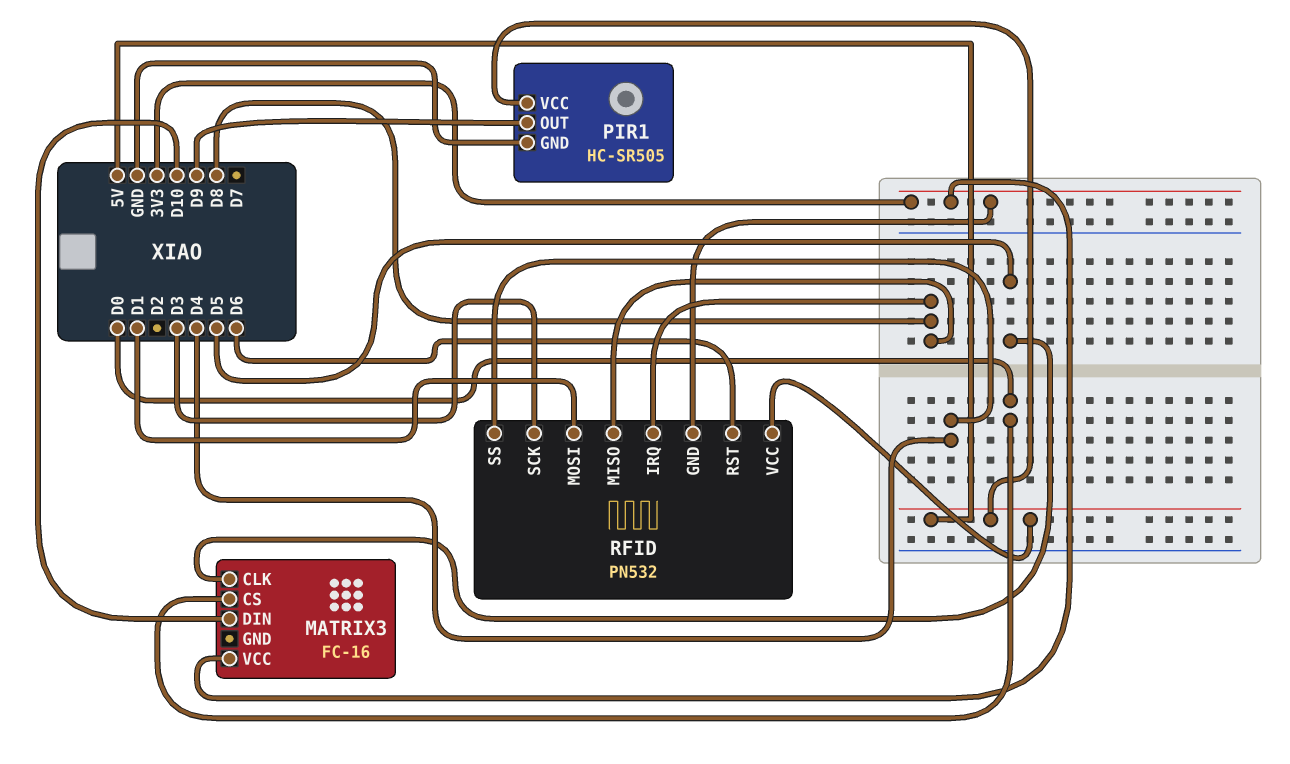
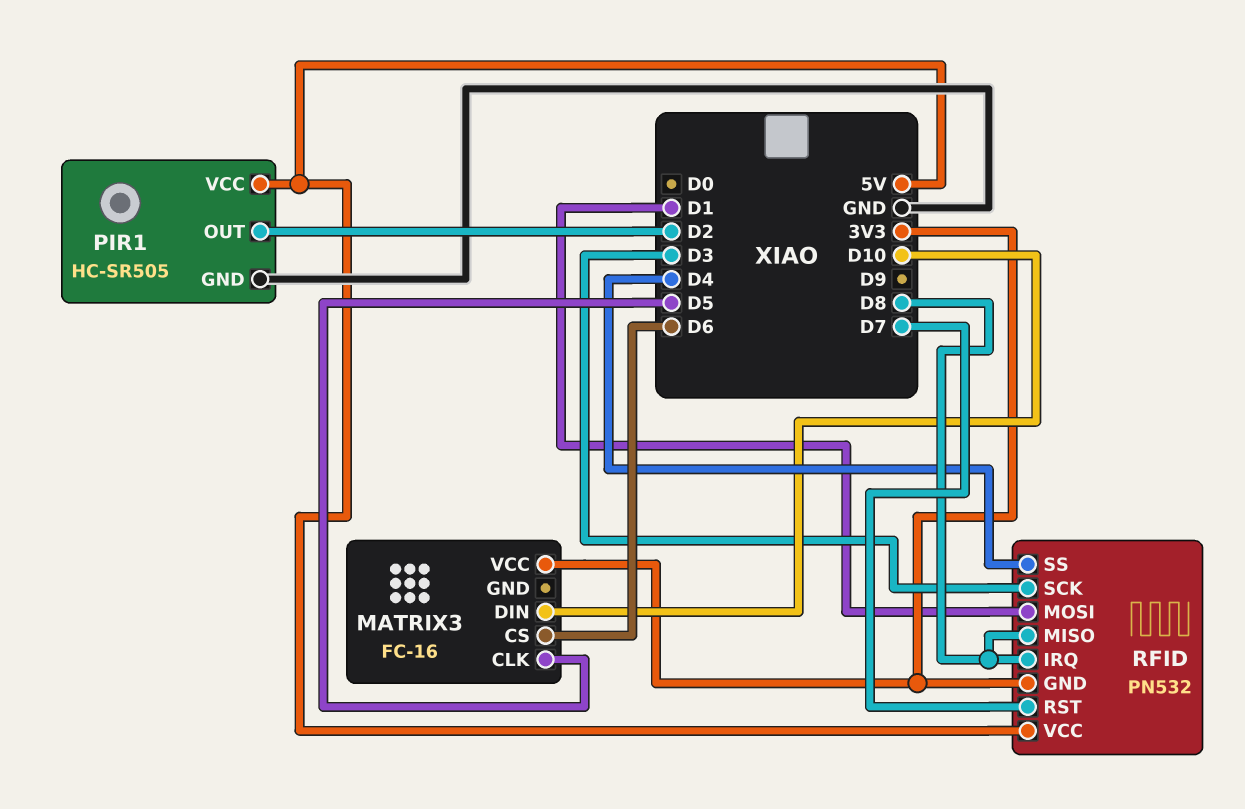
MATRIX3 pin CS: D0 -> D6
PIR1 pin OUT: D9 -> D2
RFID pin RST: D6 -> D7

